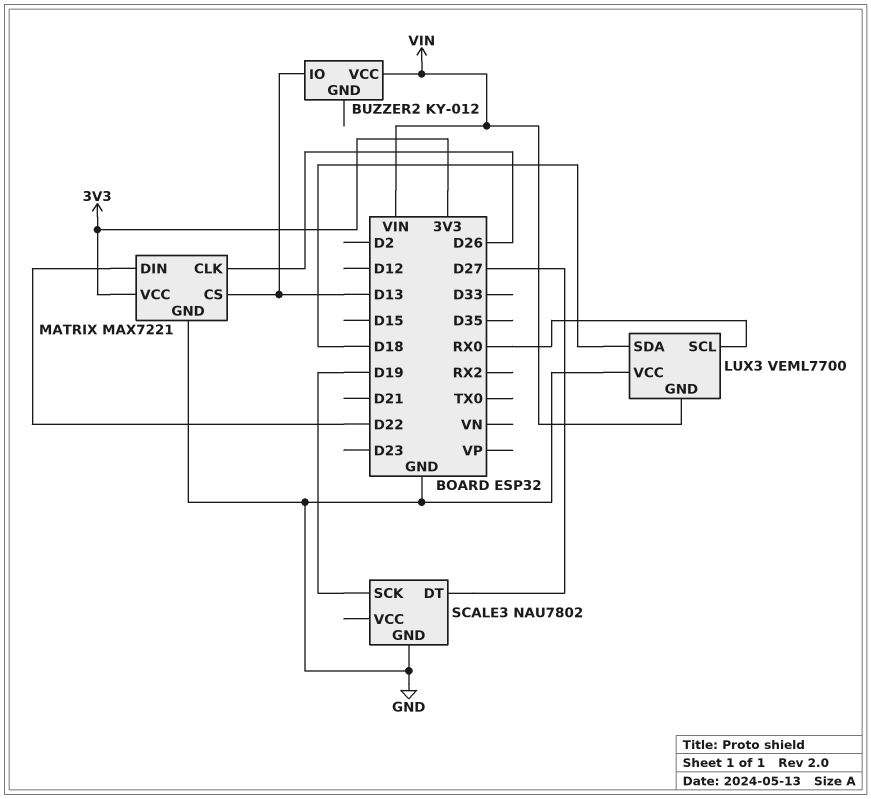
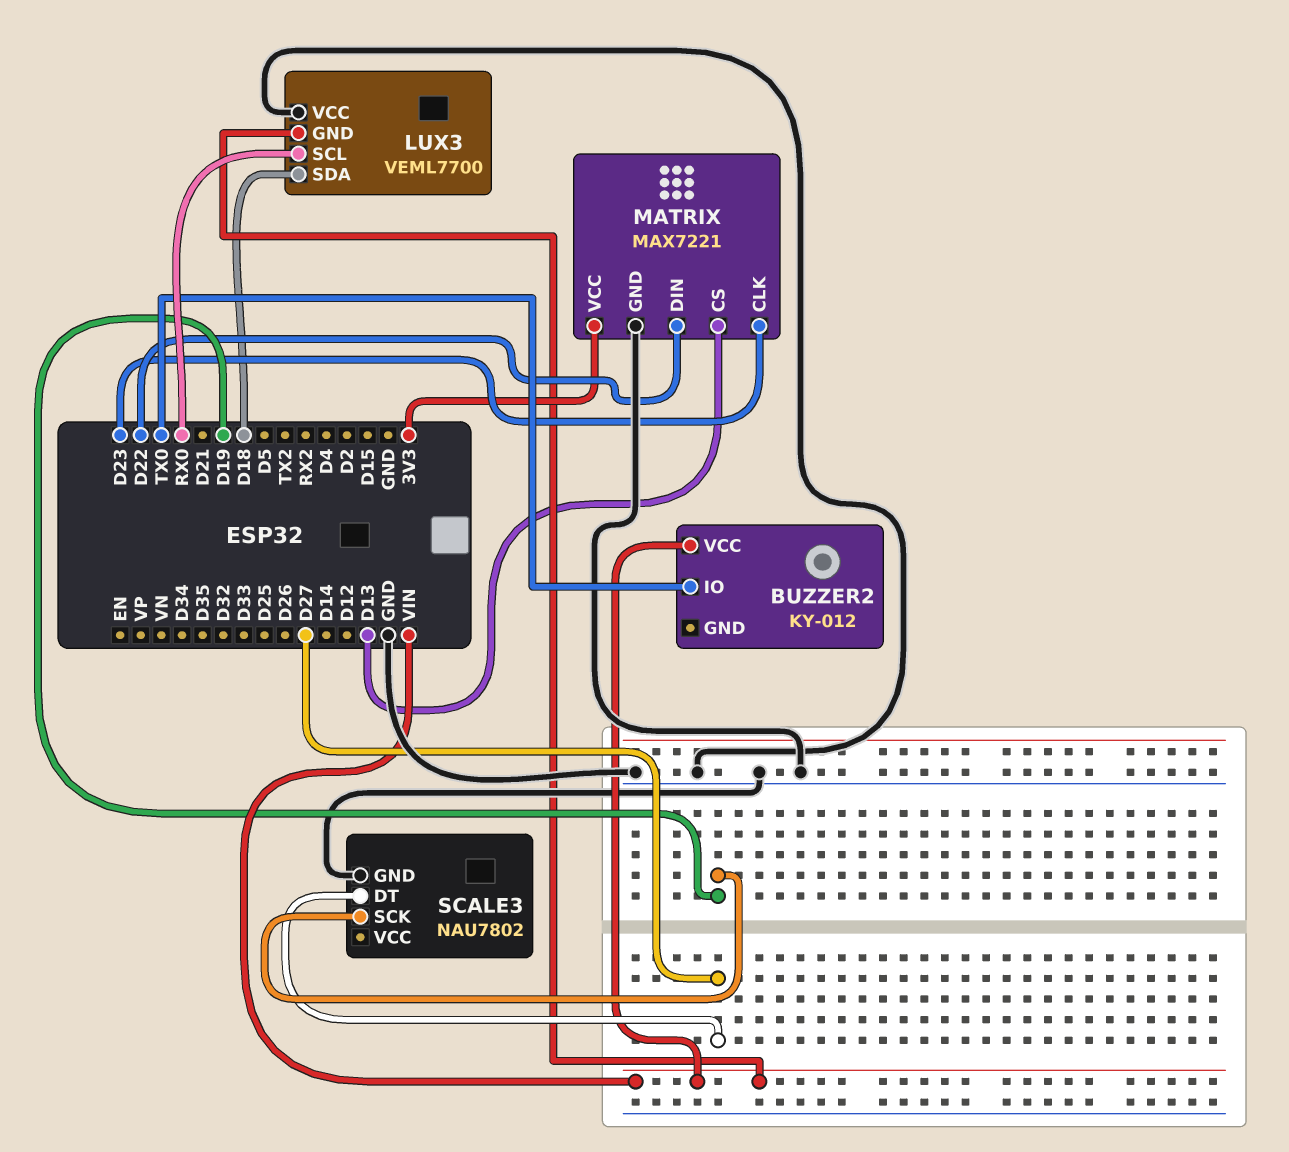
BUZZER2 pin IO: D13 -> TX0
MATRIX pin CLK: D26 -> D23

